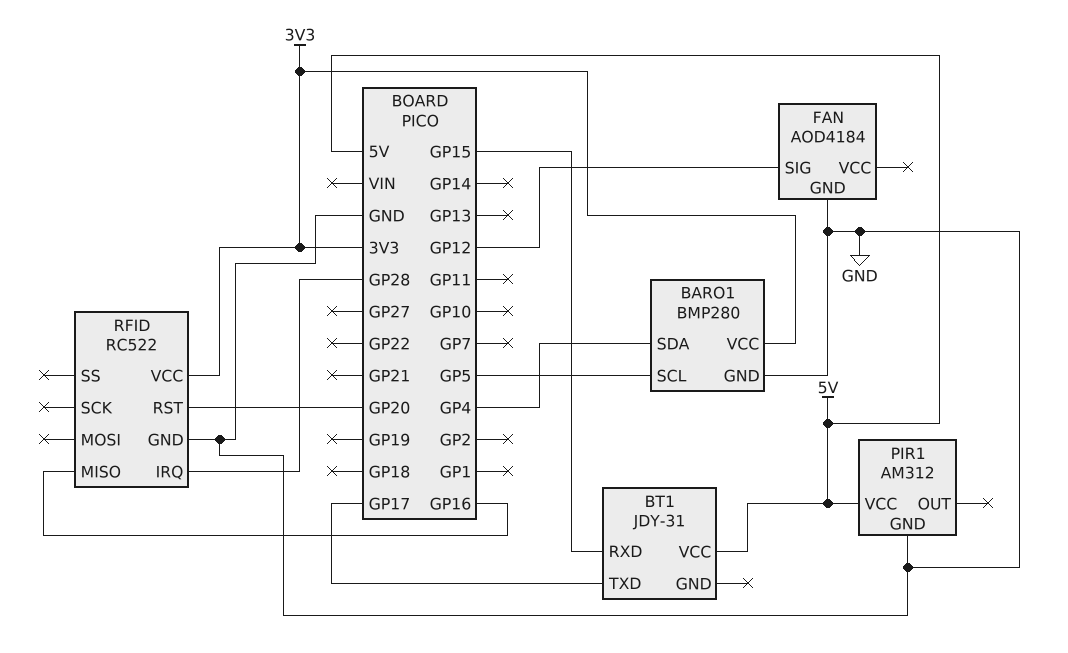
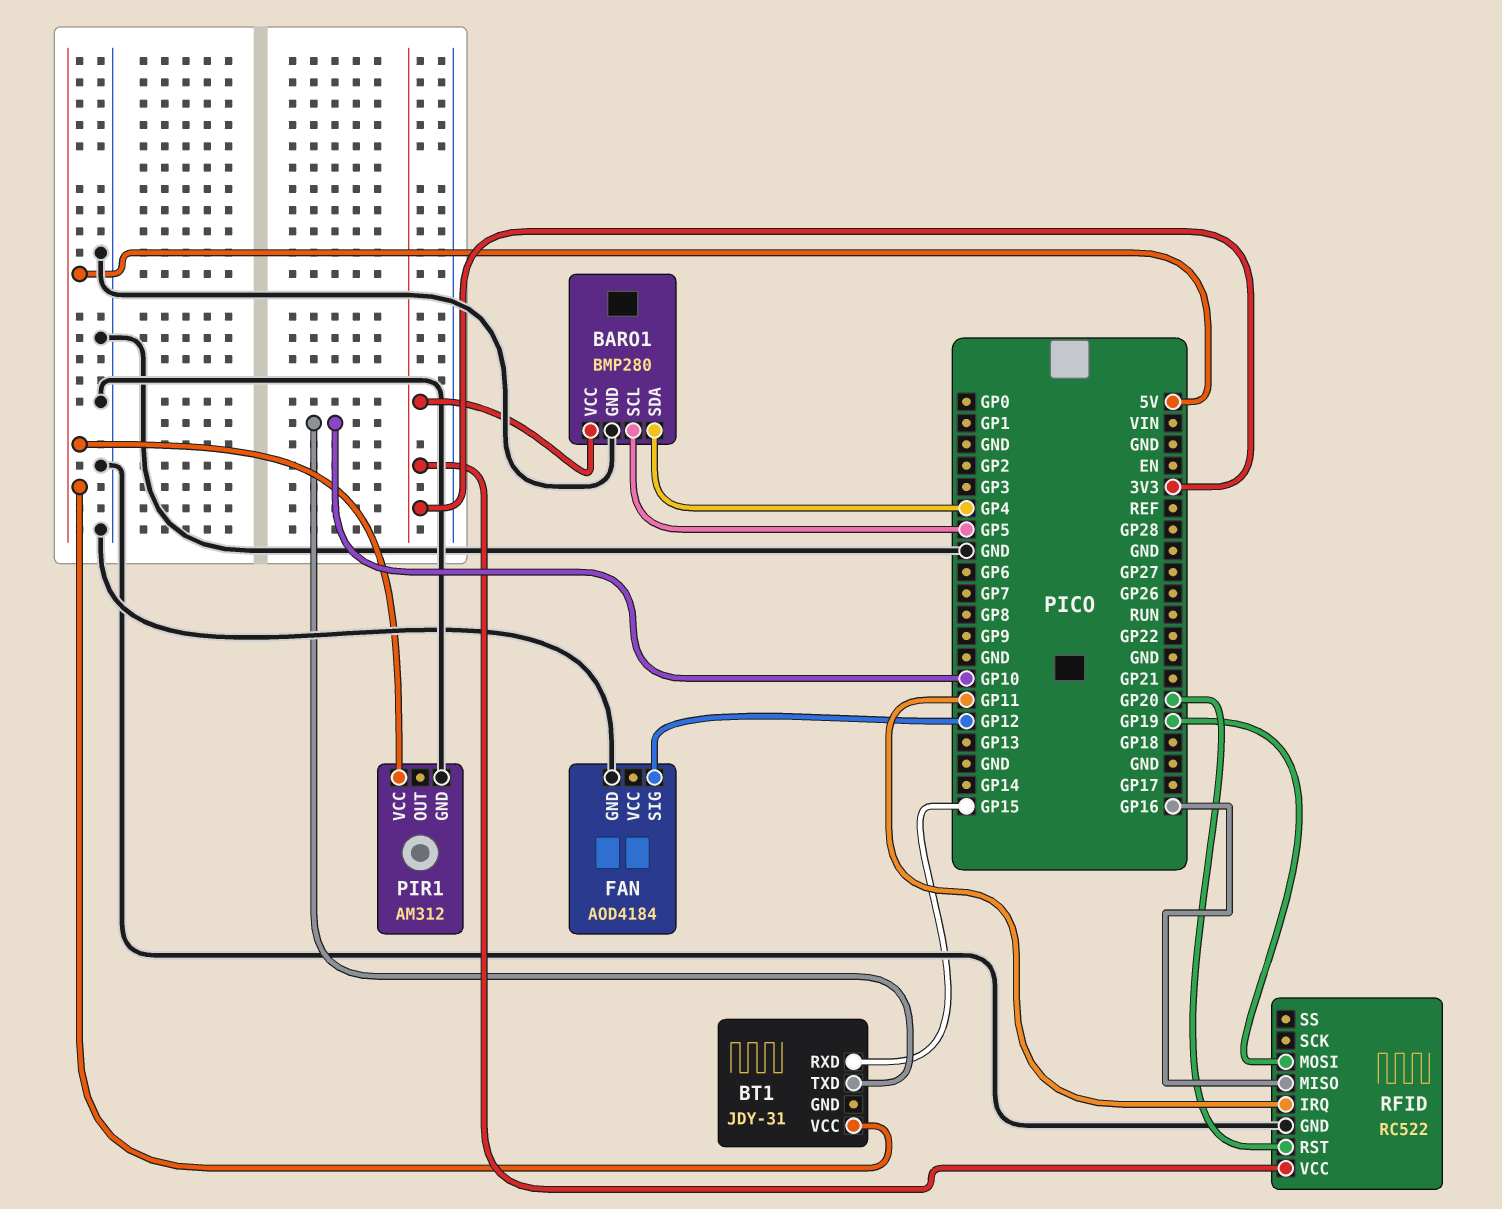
BT1 pin TXD: GP17 -> GP10
RFID pin IRQ: GP28 -> GP11
RFID pin MOSI: none -> GP19

